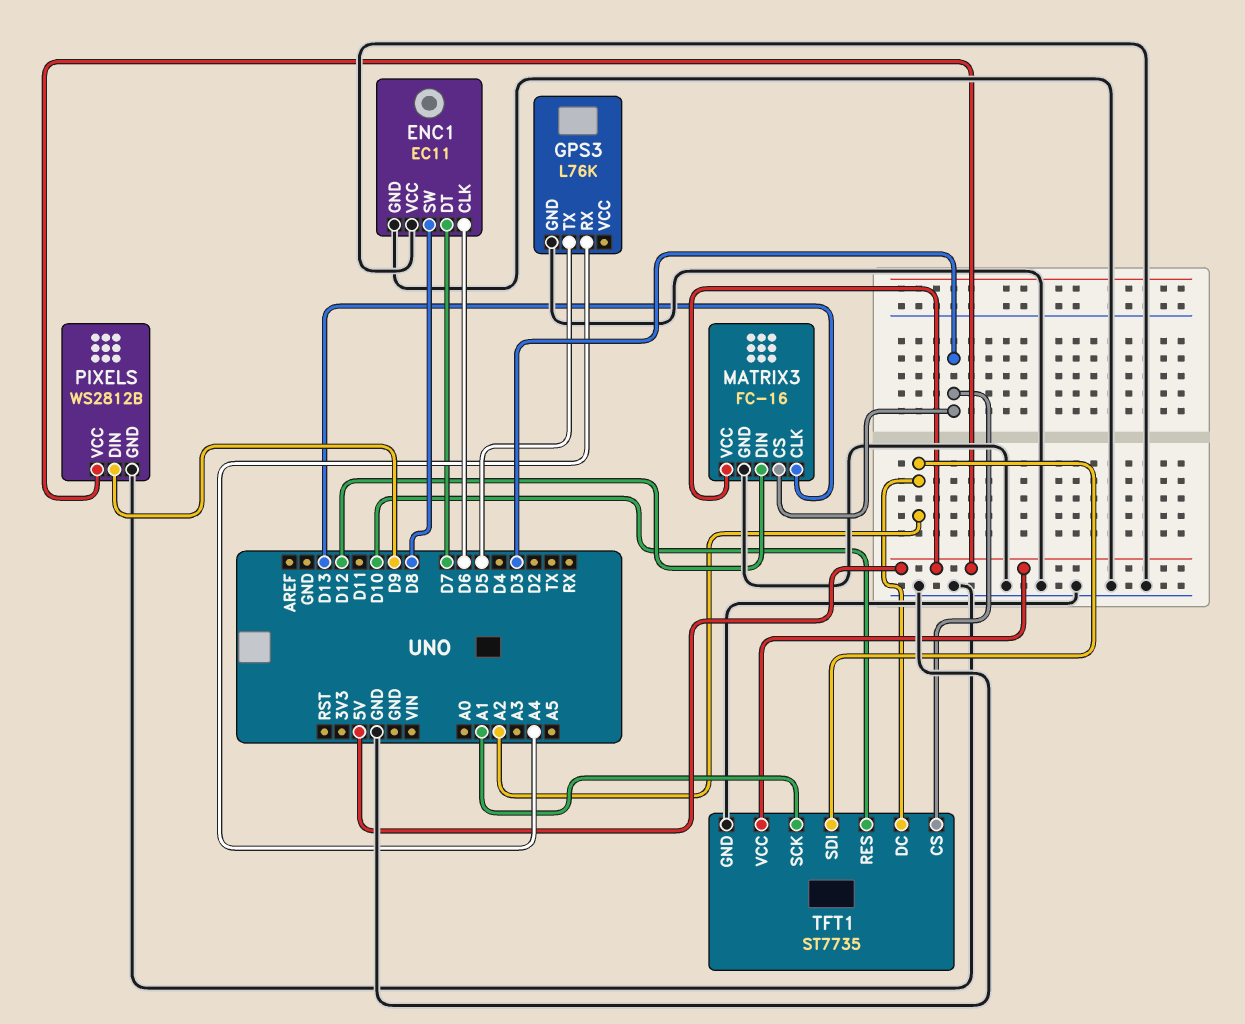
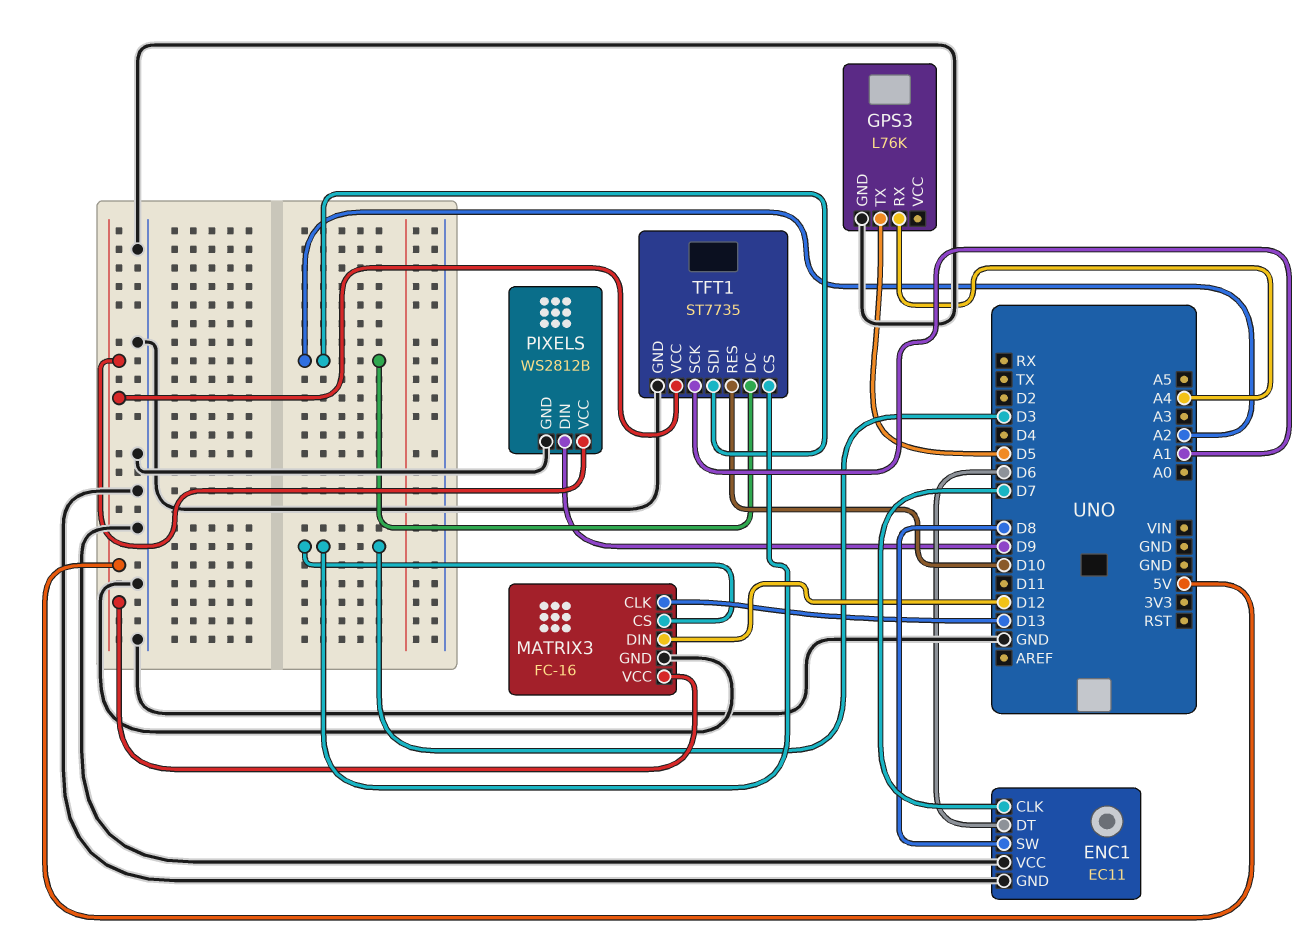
ENC1 pin CLK: D6 -> D7
ENC1 pin DT: D7 -> D6

